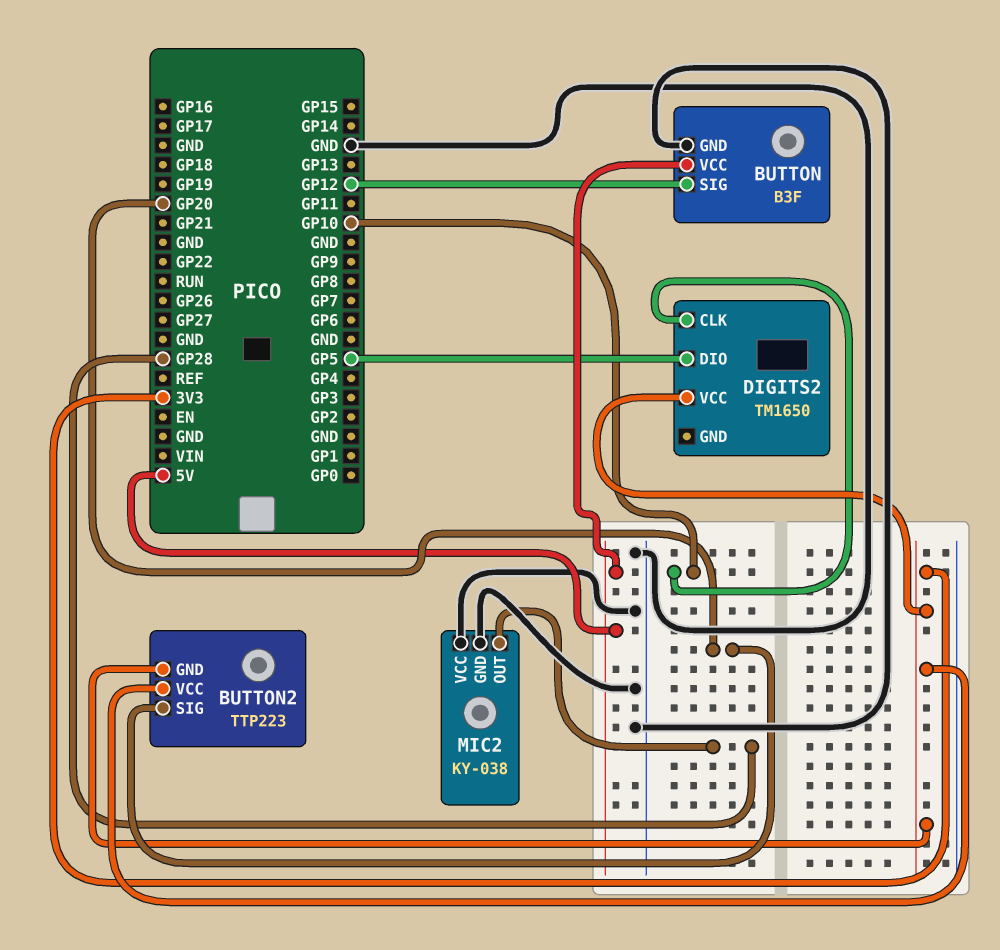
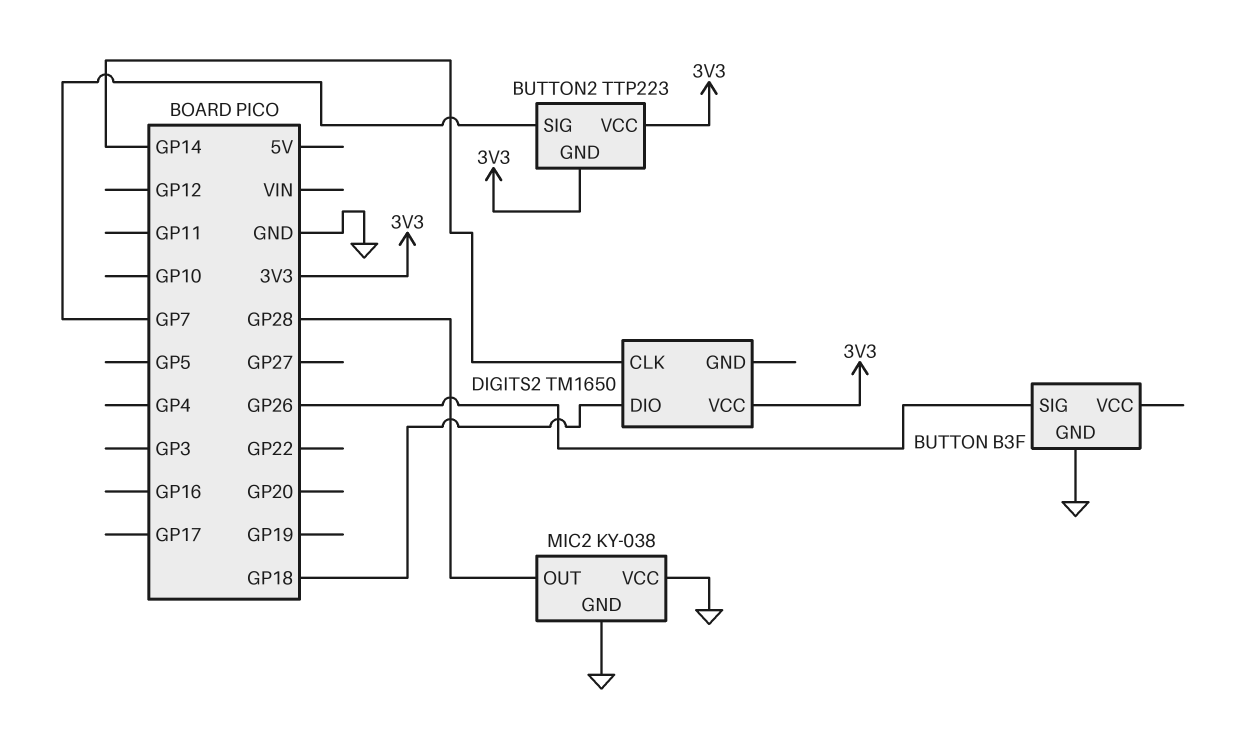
BUTTON pin SIG: GP12 -> GP26
BUTTON pin VCC: 5V -> none
BUTTON2 pin SIG: GP20 -> GP7
DIGITS2 pin CLK: GP10 -> GP14
DIGITS2 pin DIO: GP5 -> GP18

